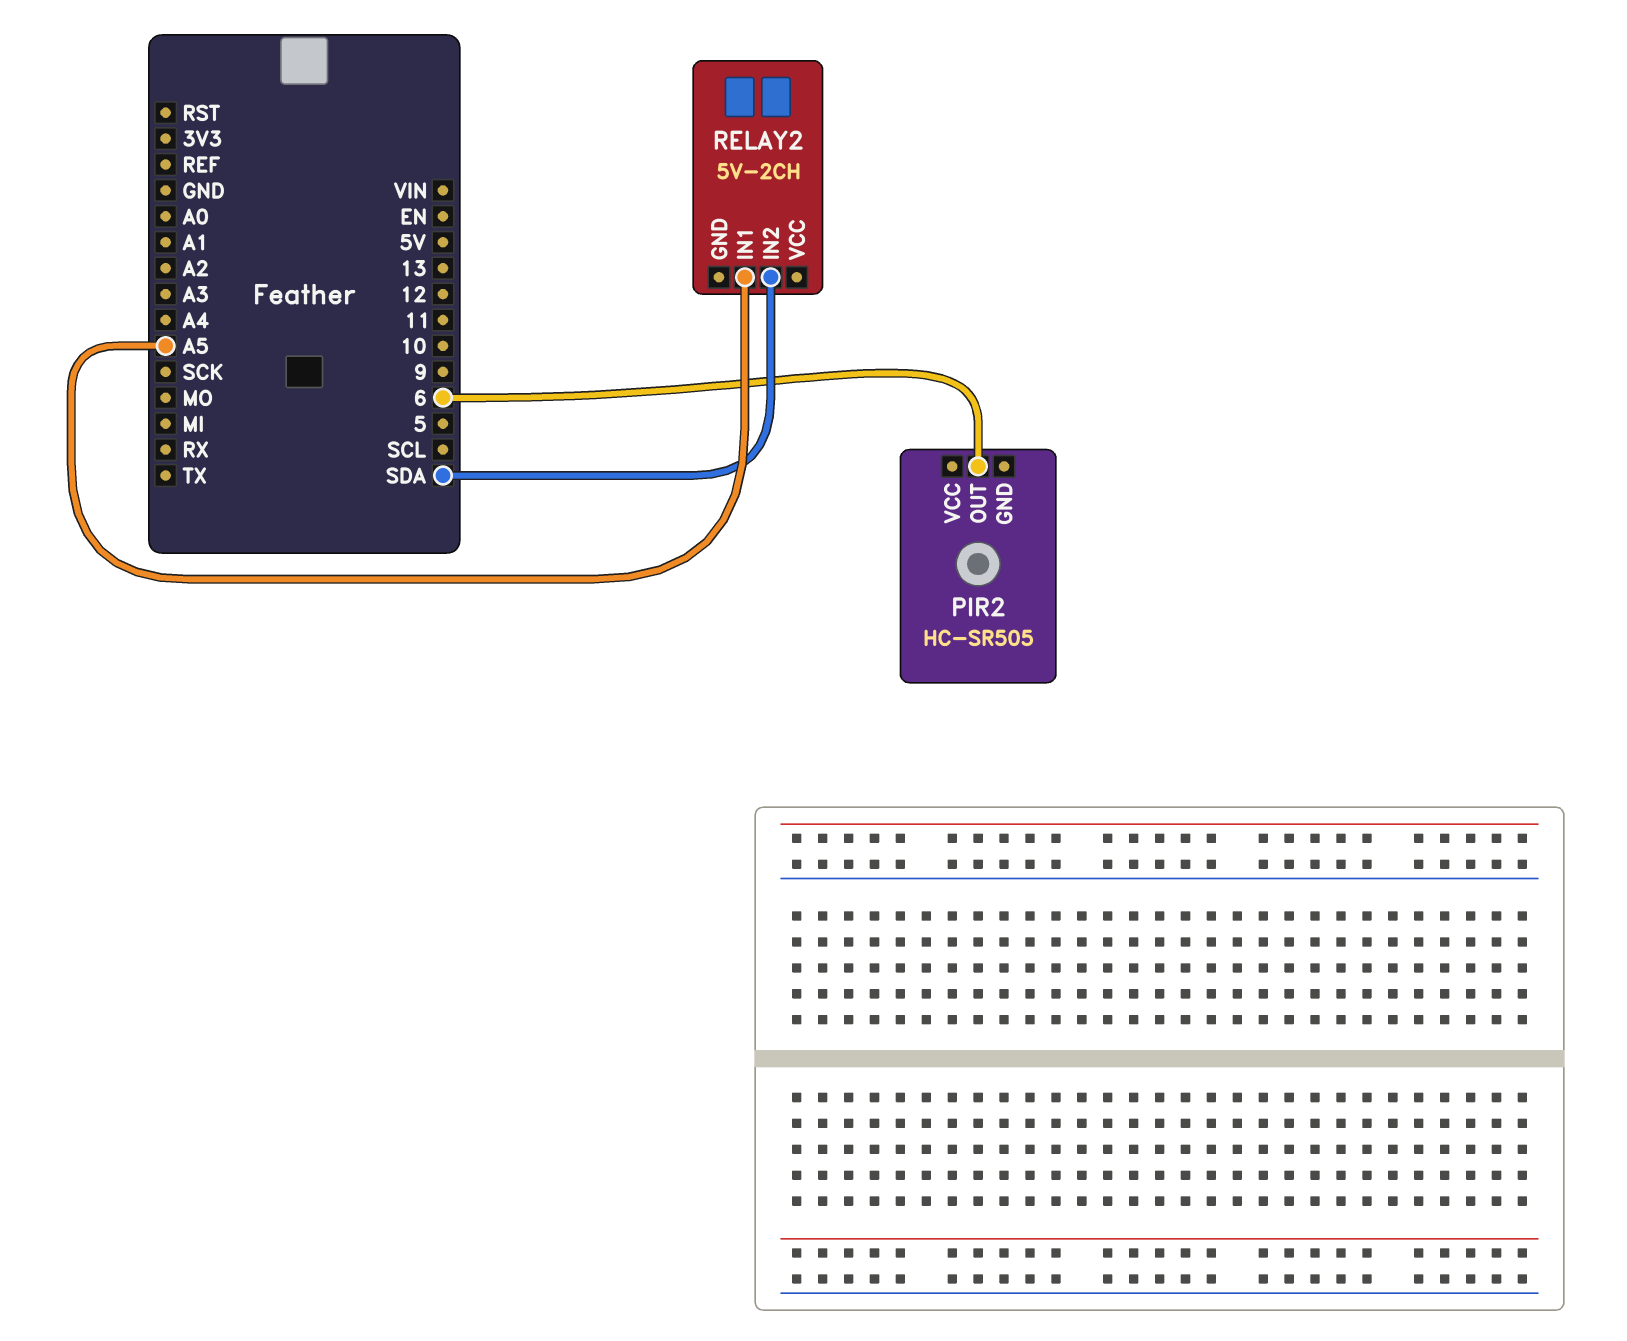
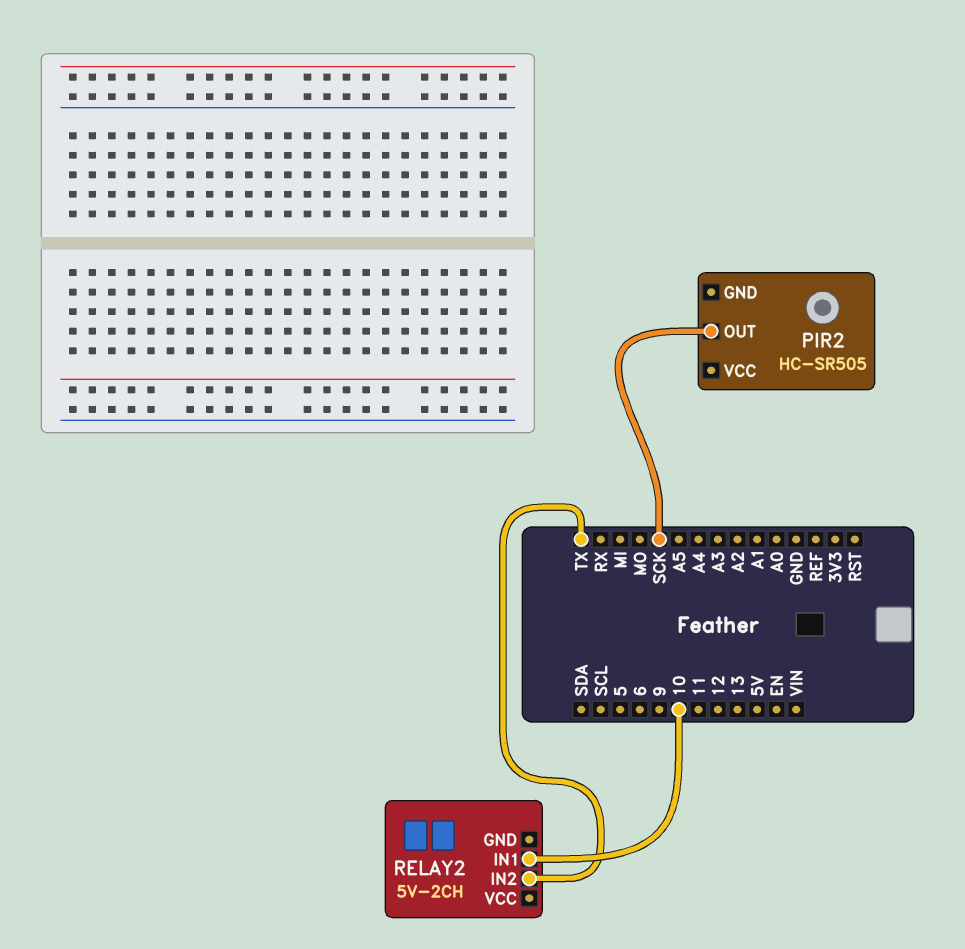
PIR2 pin OUT: 6 -> SCK
RELAY2 pin IN1: A5 -> 10
RELAY2 pin IN2: SDA -> TX

